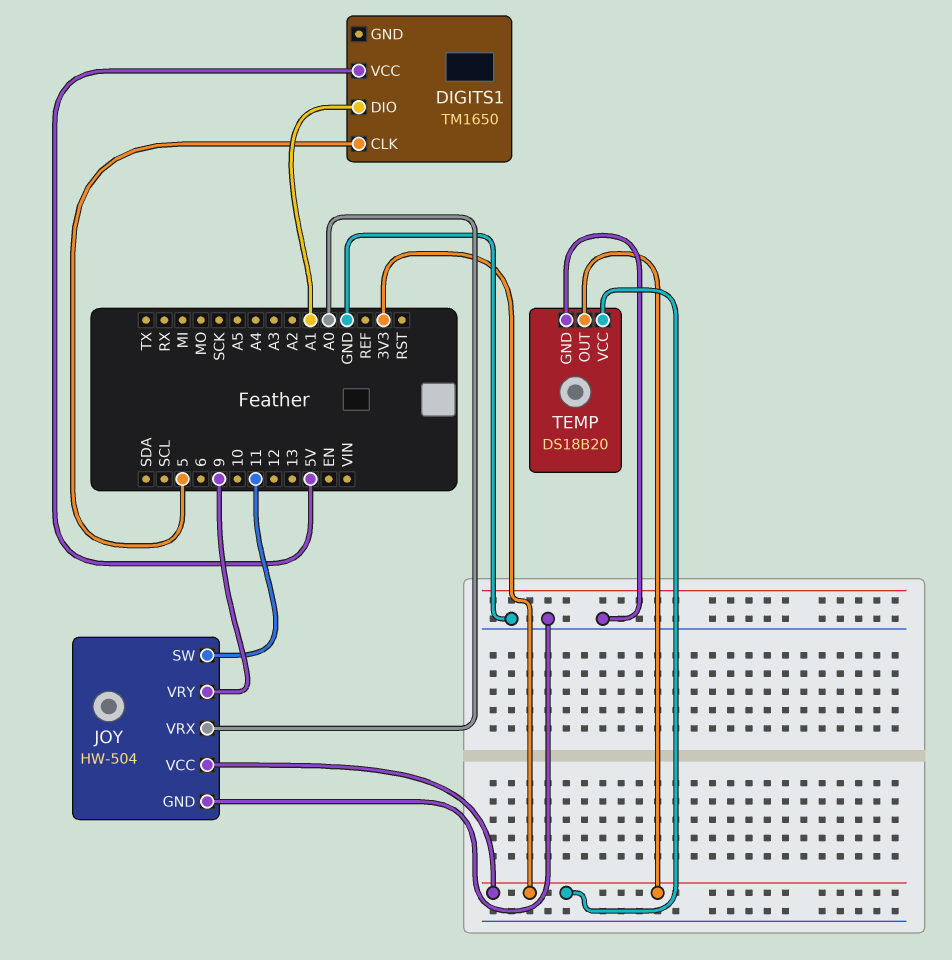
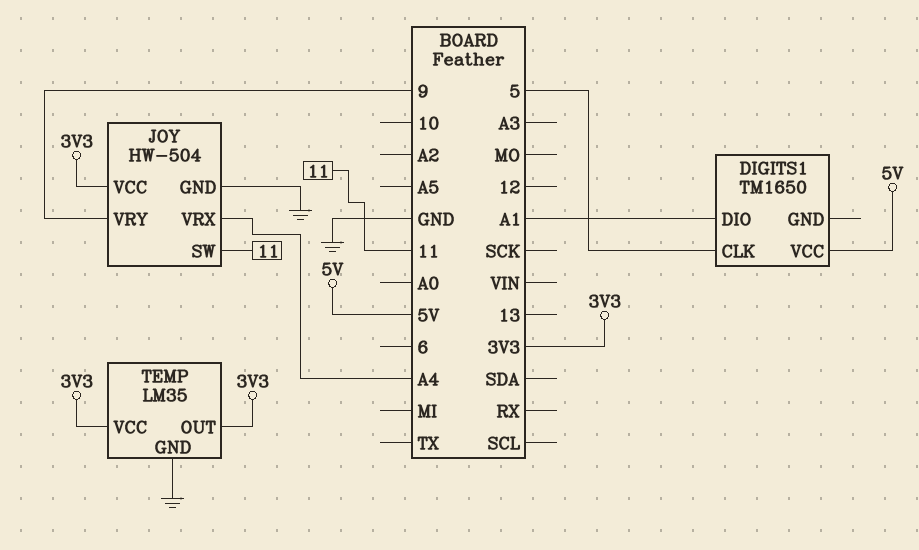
JOY pin VRX: A0 -> A4
TEMP: DS18B20 -> LM35

